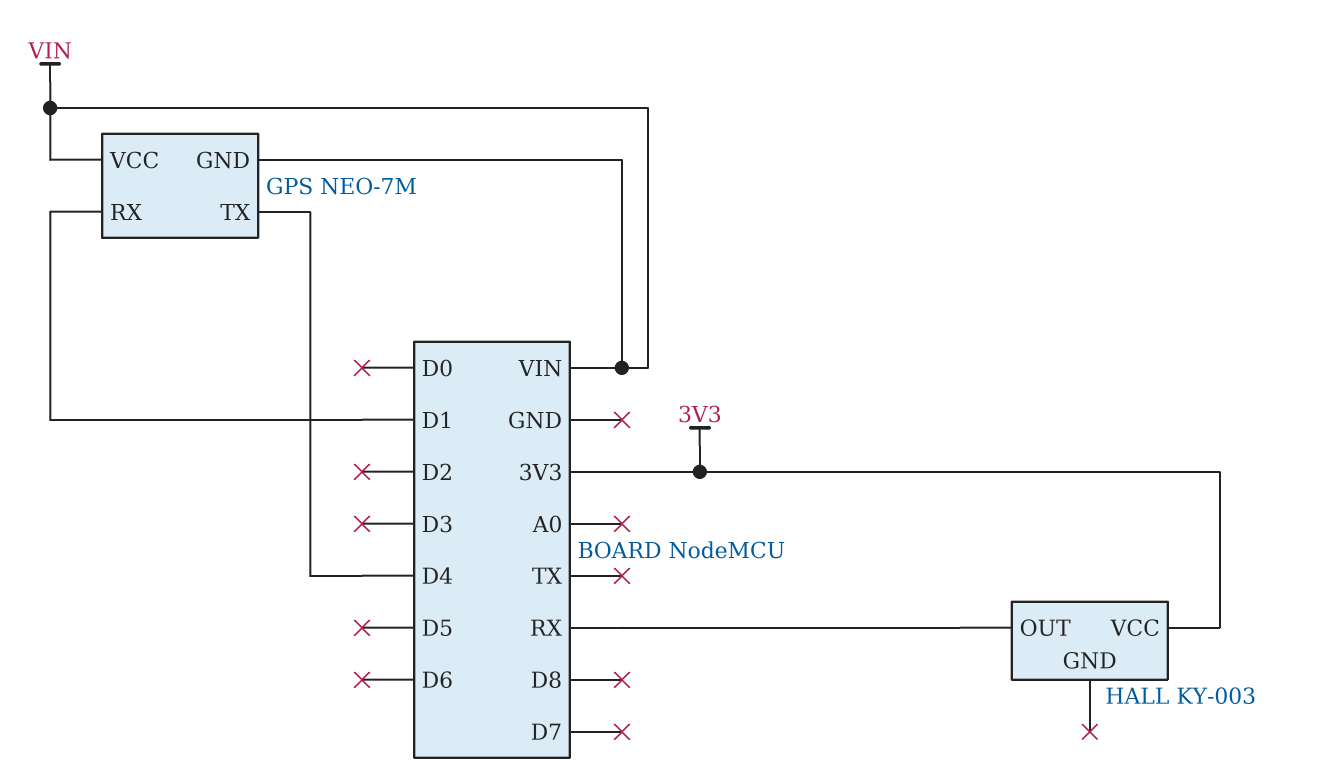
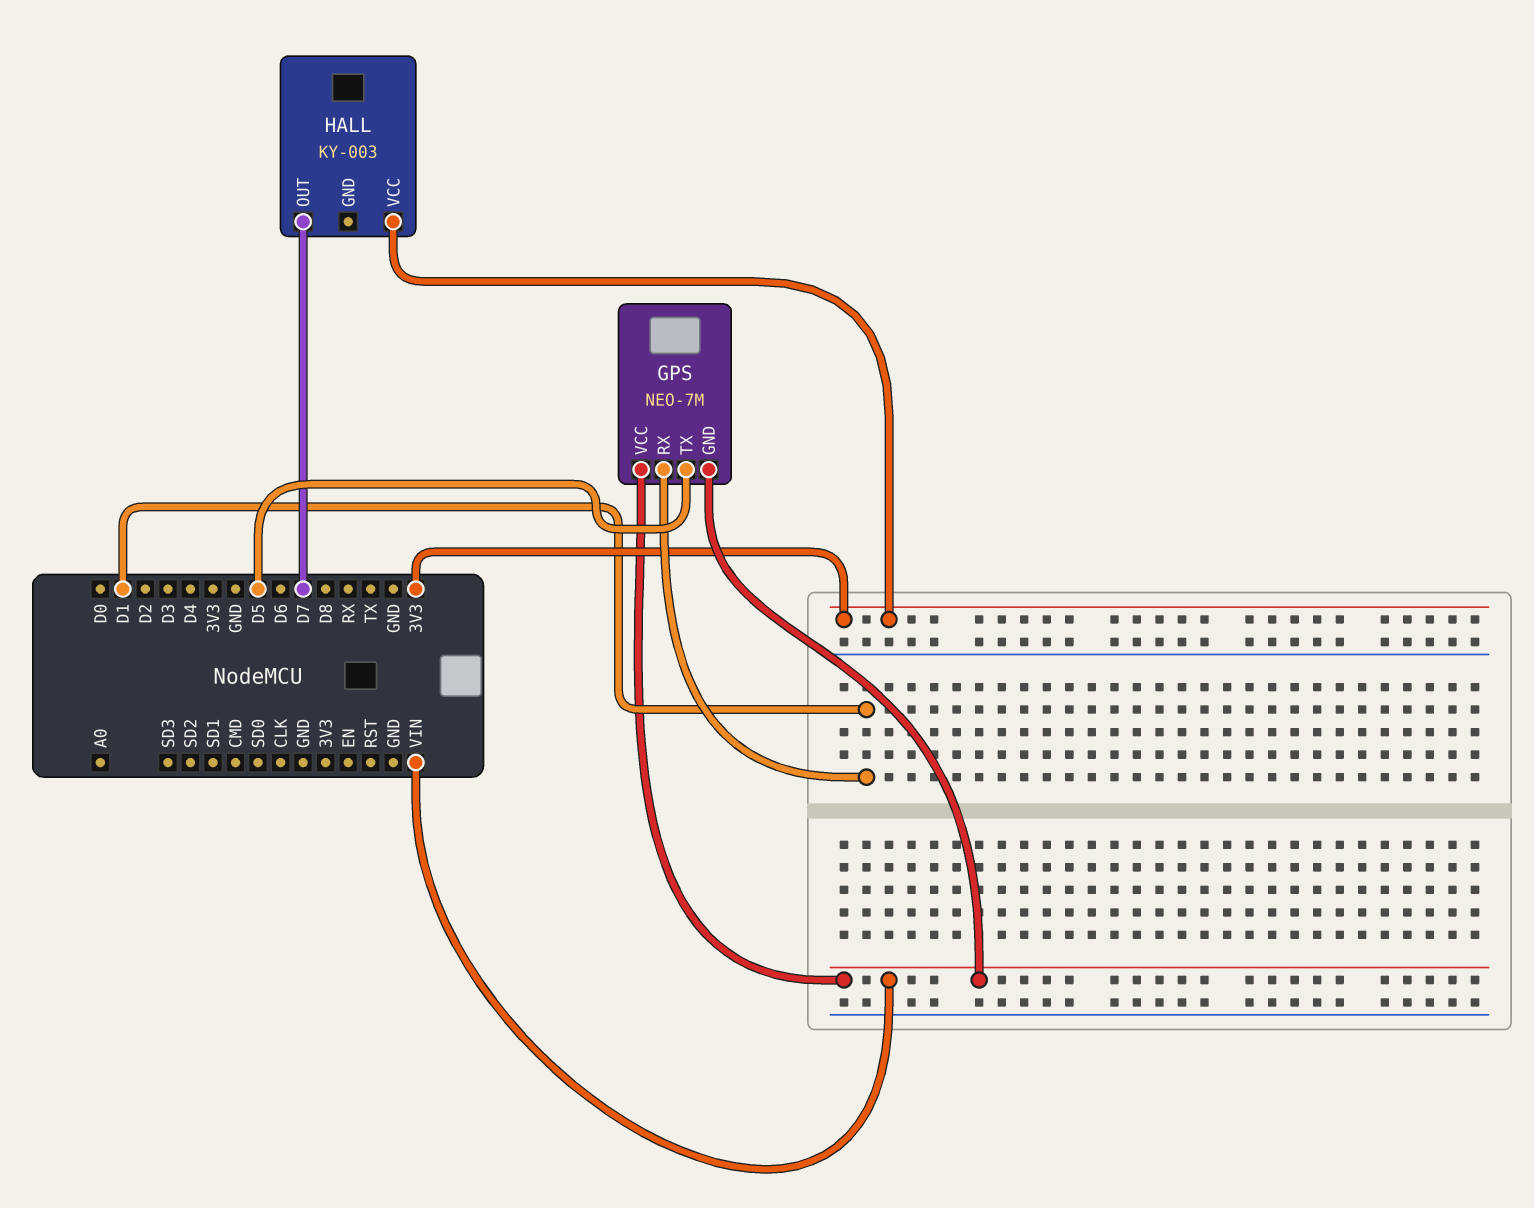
GPS pin TX: D4 -> D5
HALL pin OUT: RX -> D7

